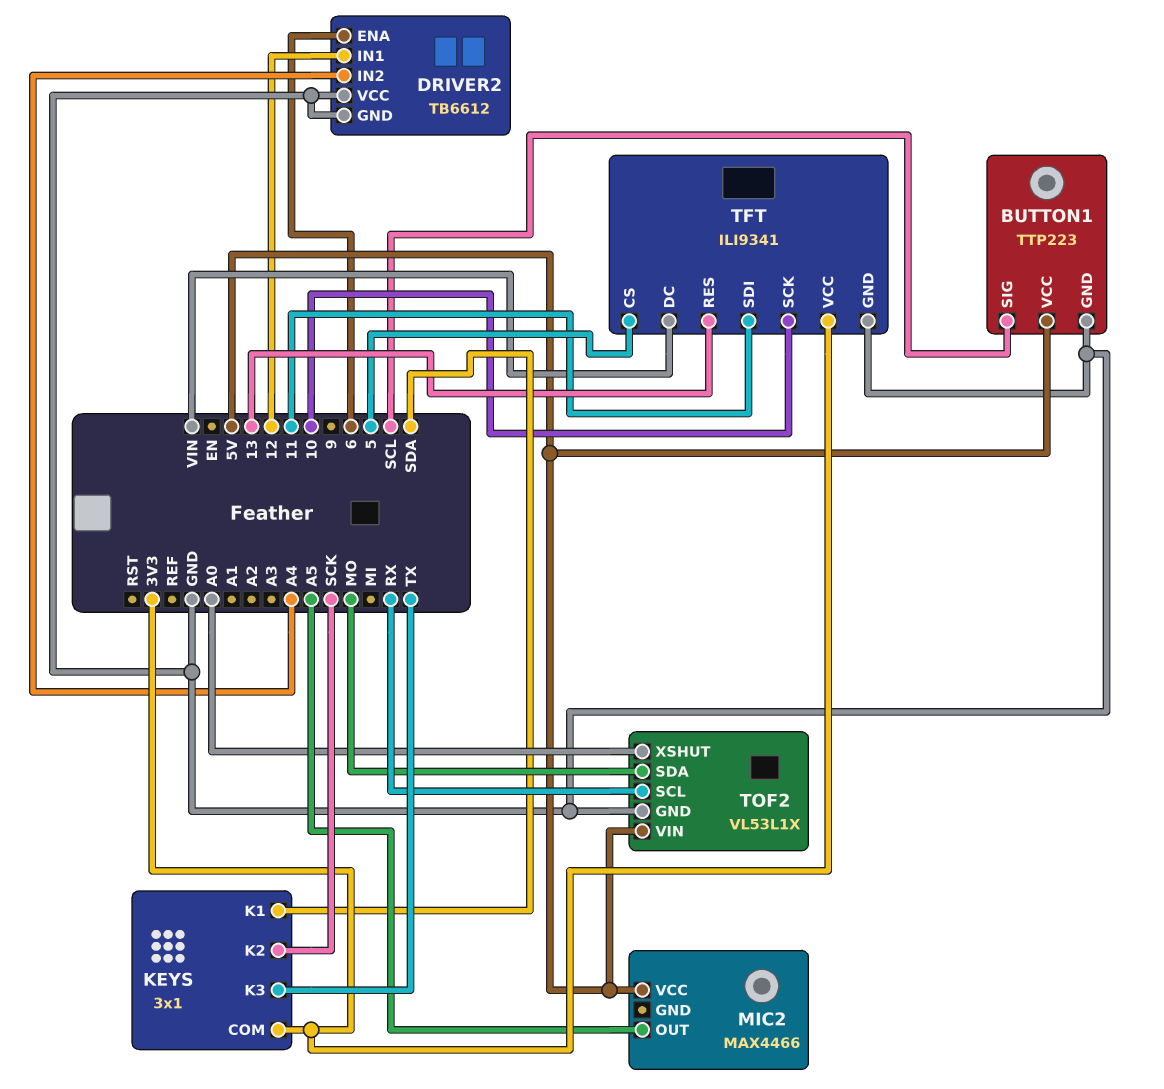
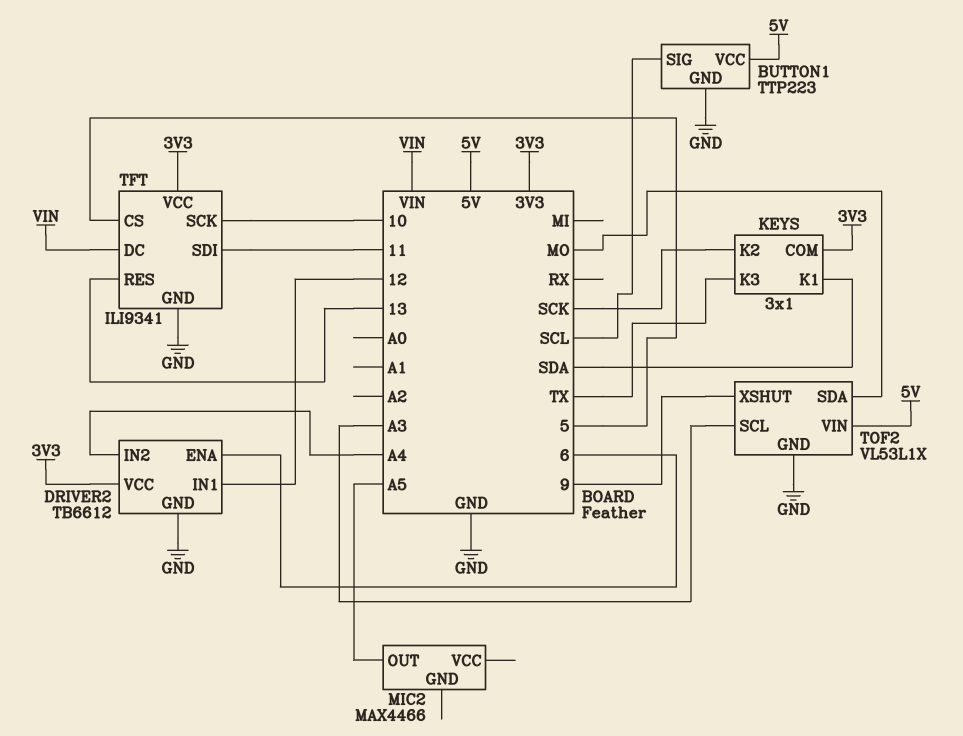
DRIVER2 pin VCC: GND -> 3V3
MIC2 pin VCC: 5V -> none
TOF2 pin SCL: RX -> A3
TOF2 pin XSHUT: A0 -> 9

